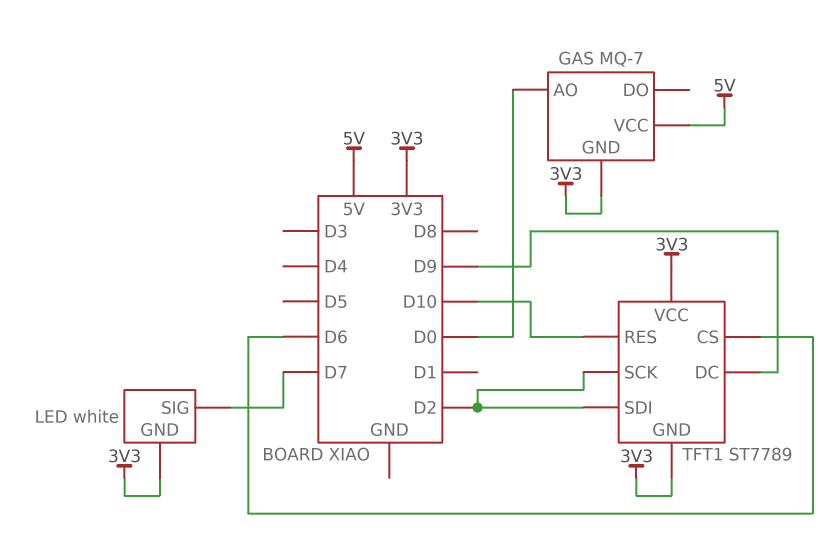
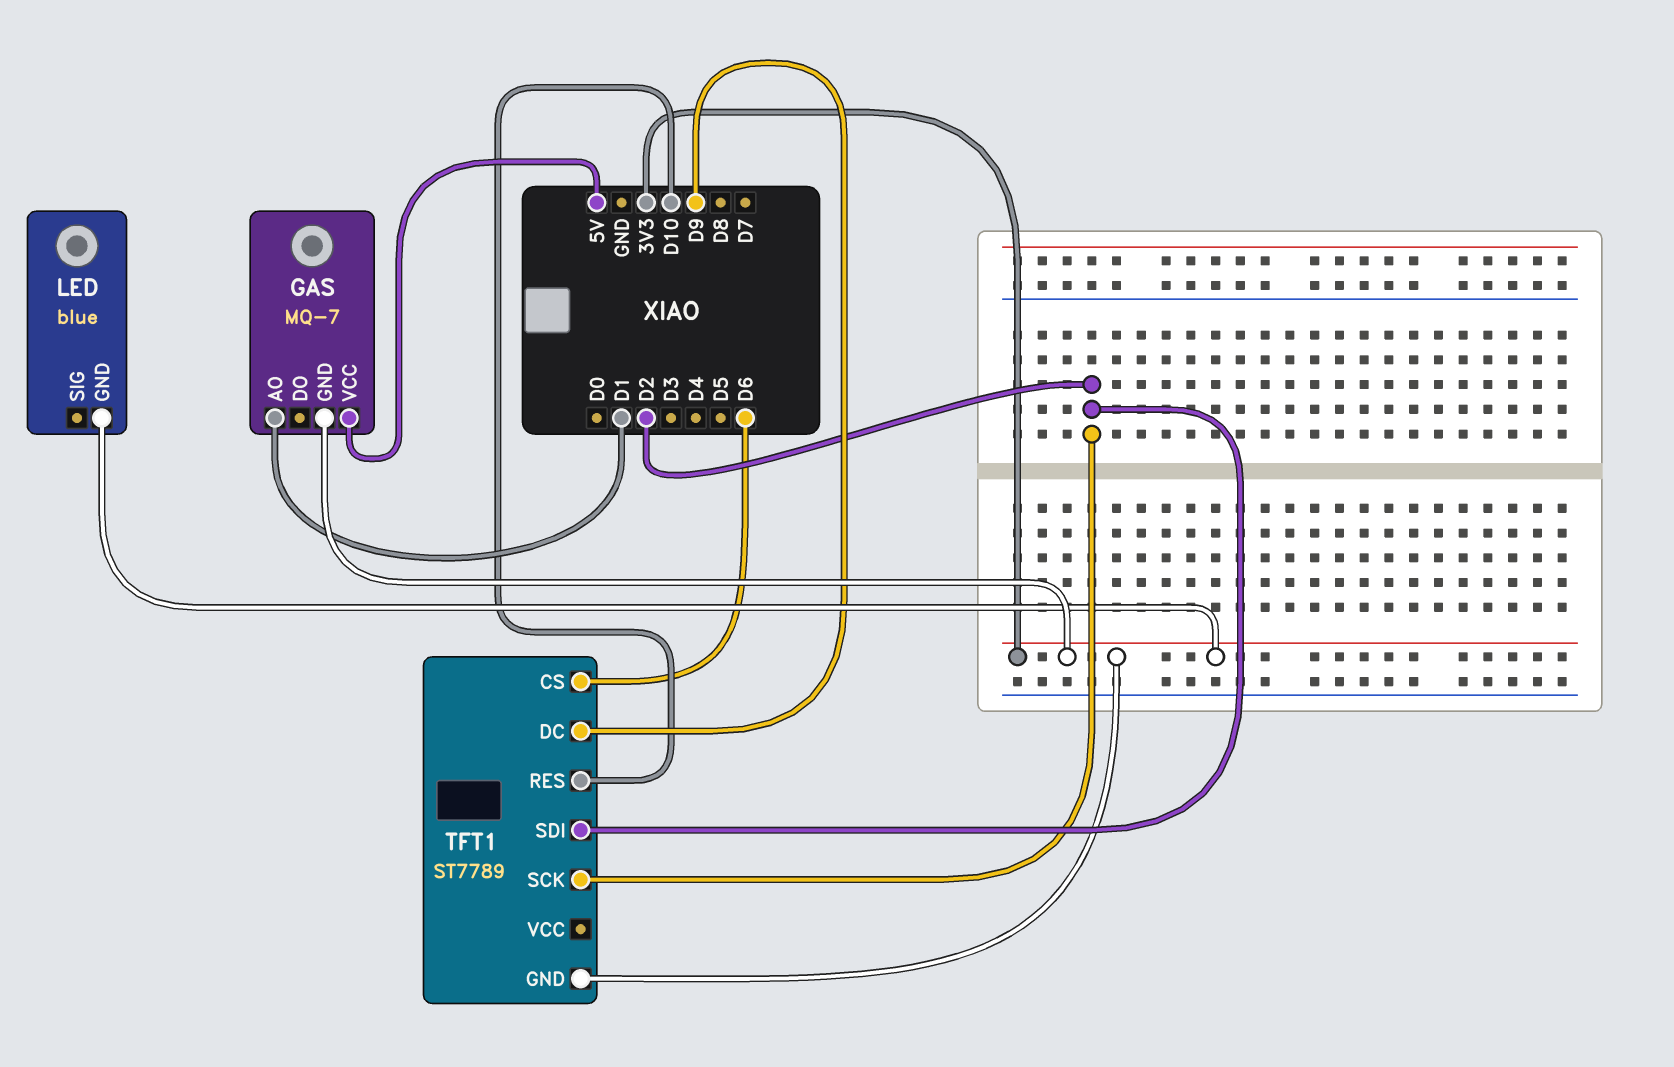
GAS pin AO: D0 -> D1
LED: white -> blue
LED pin SIG: D7 -> none
TFT1 pin VCC: 3V3 -> none

